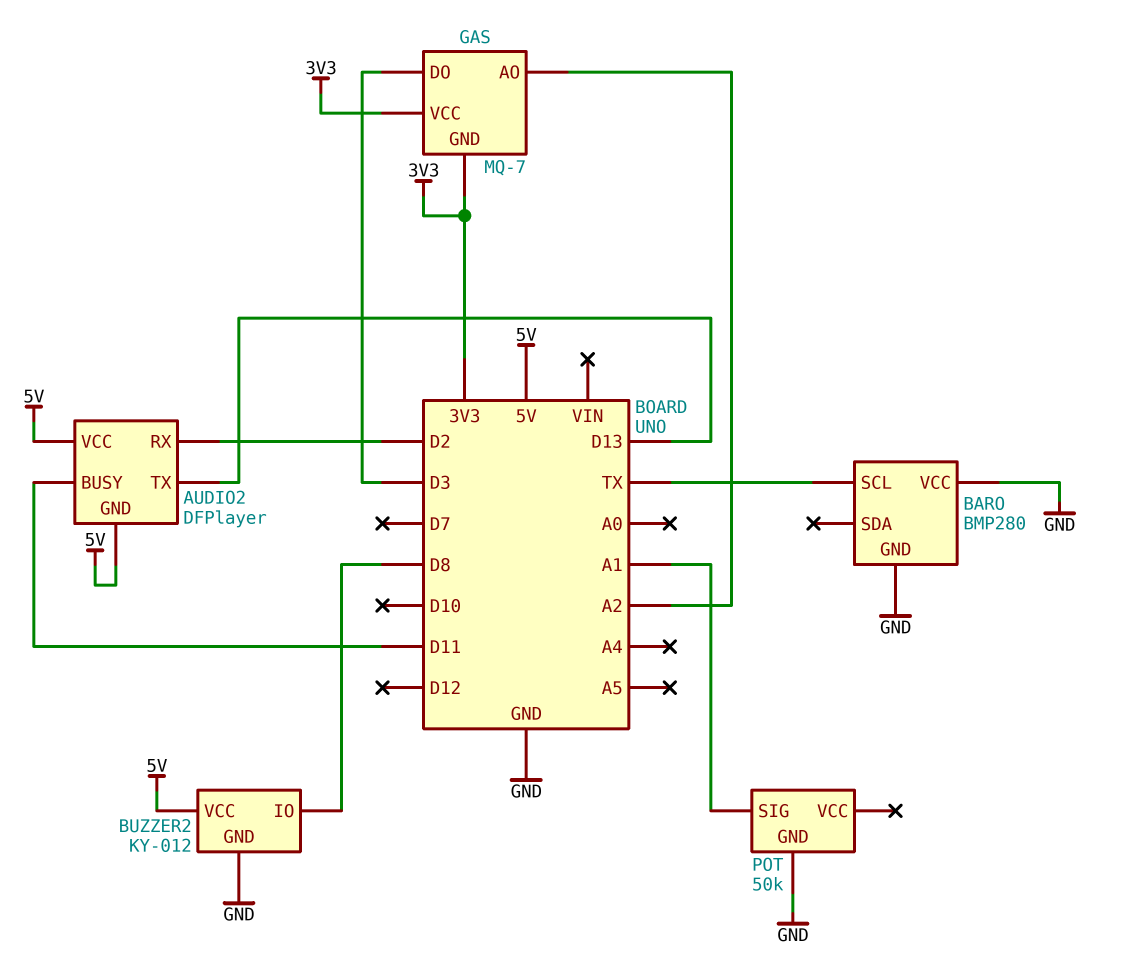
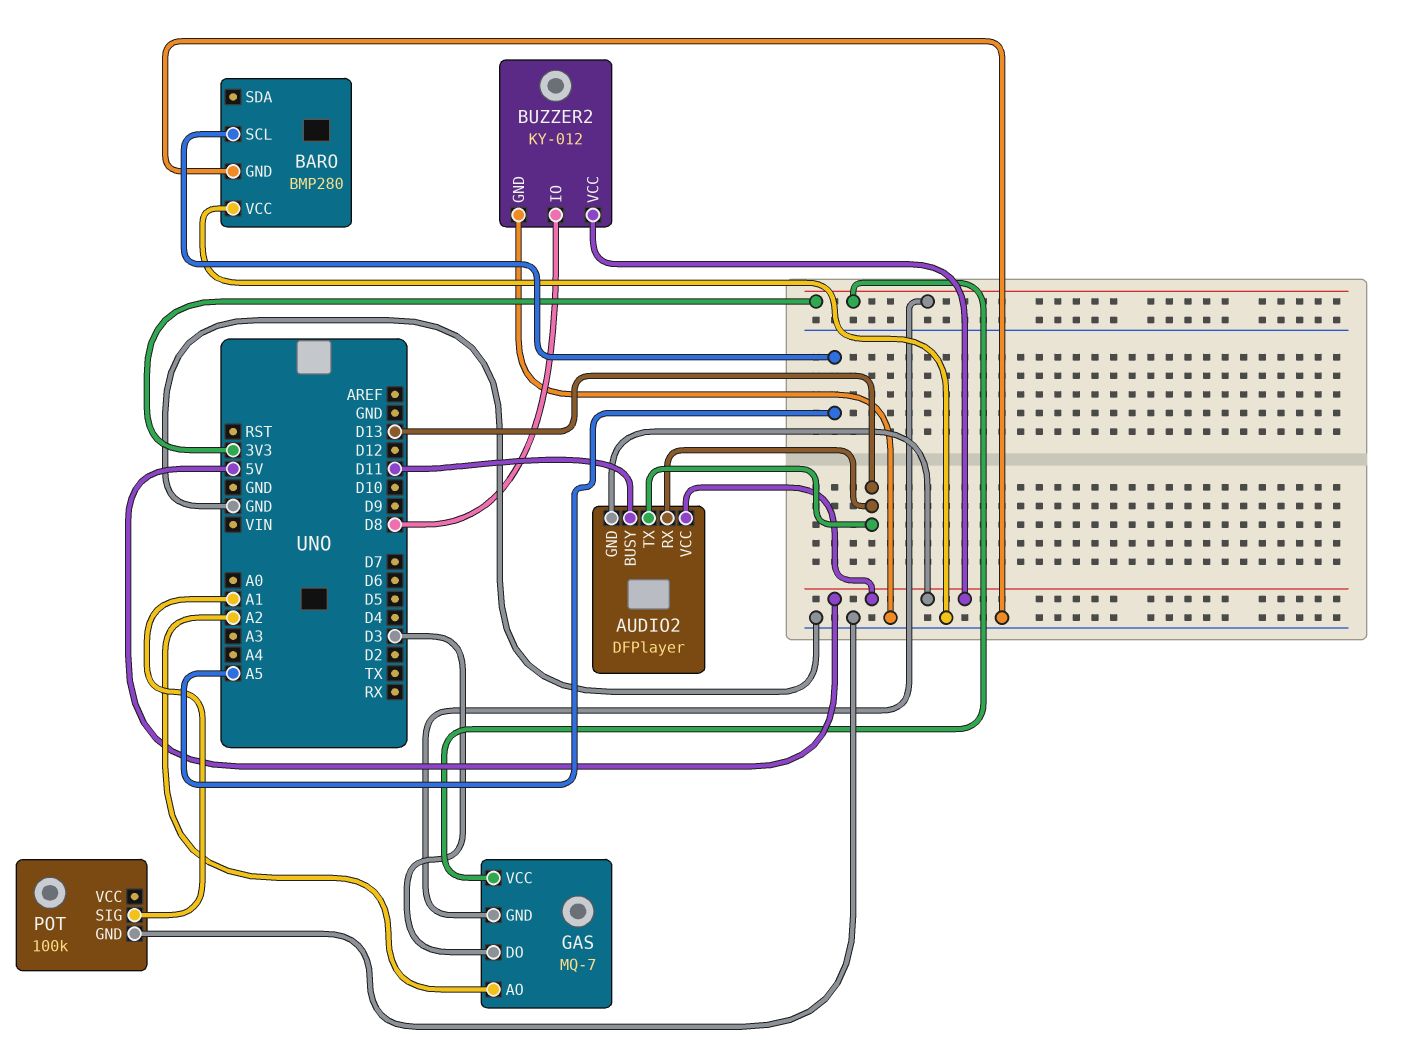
AUDIO2 pin RX: D2 -> D13
BARO pin SCL: TX -> A5
POT: 50k -> 100k

